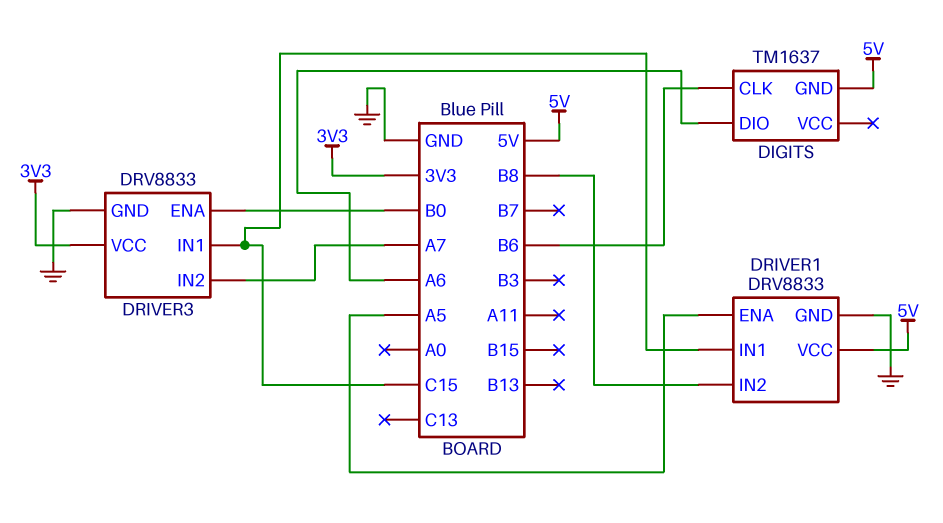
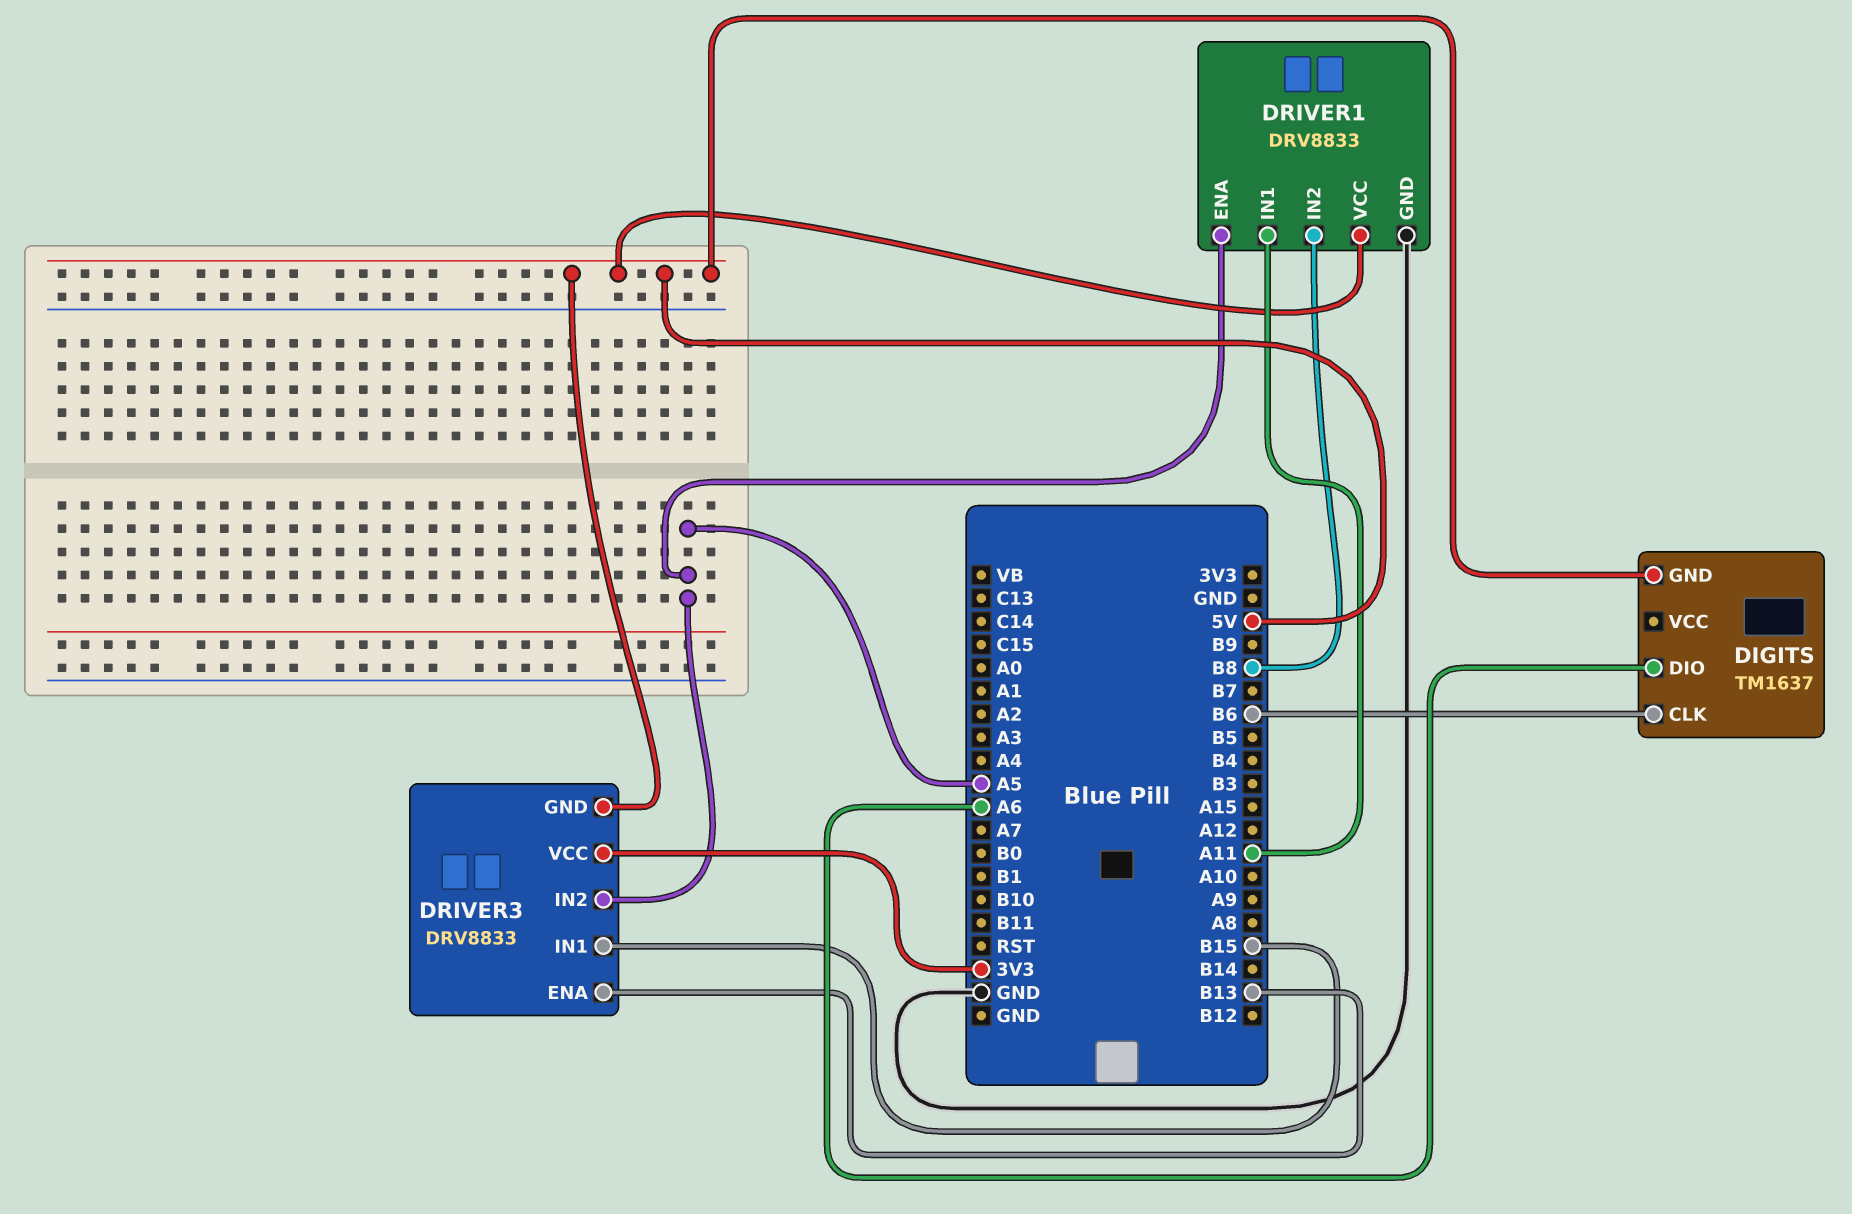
DRIVER1 pin IN1: C15 -> A11
DRIVER3 pin ENA: B0 -> B13
DRIVER3 pin GND: GND -> 5V
DRIVER3 pin IN1: C15 -> B15
DRIVER3 pin IN2: A7 -> A5

